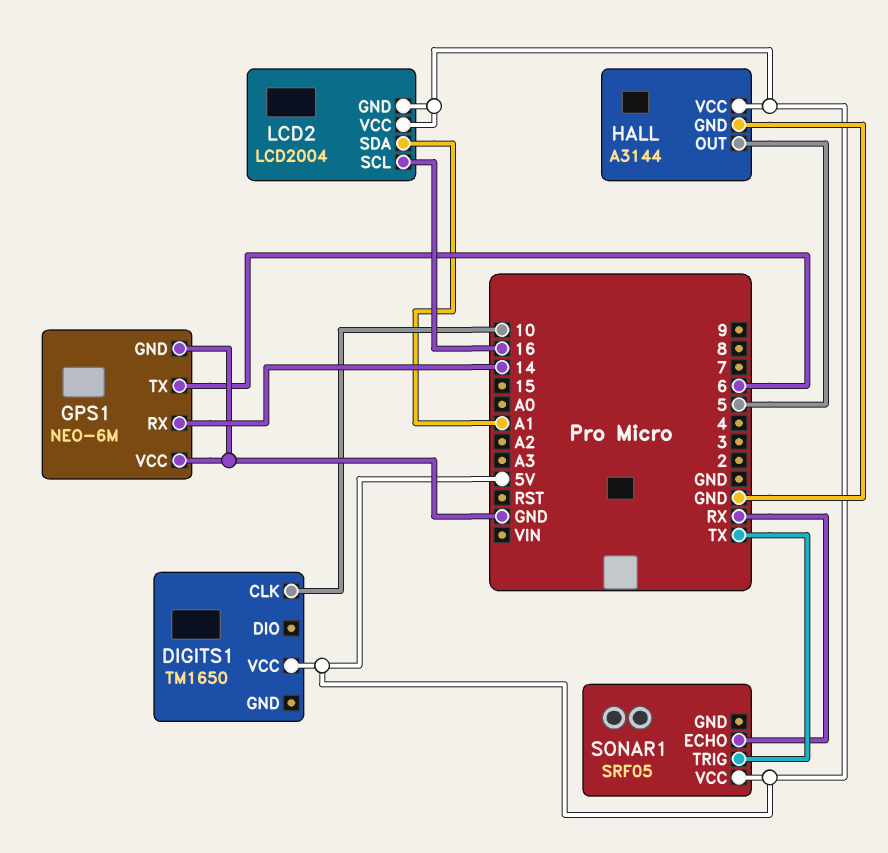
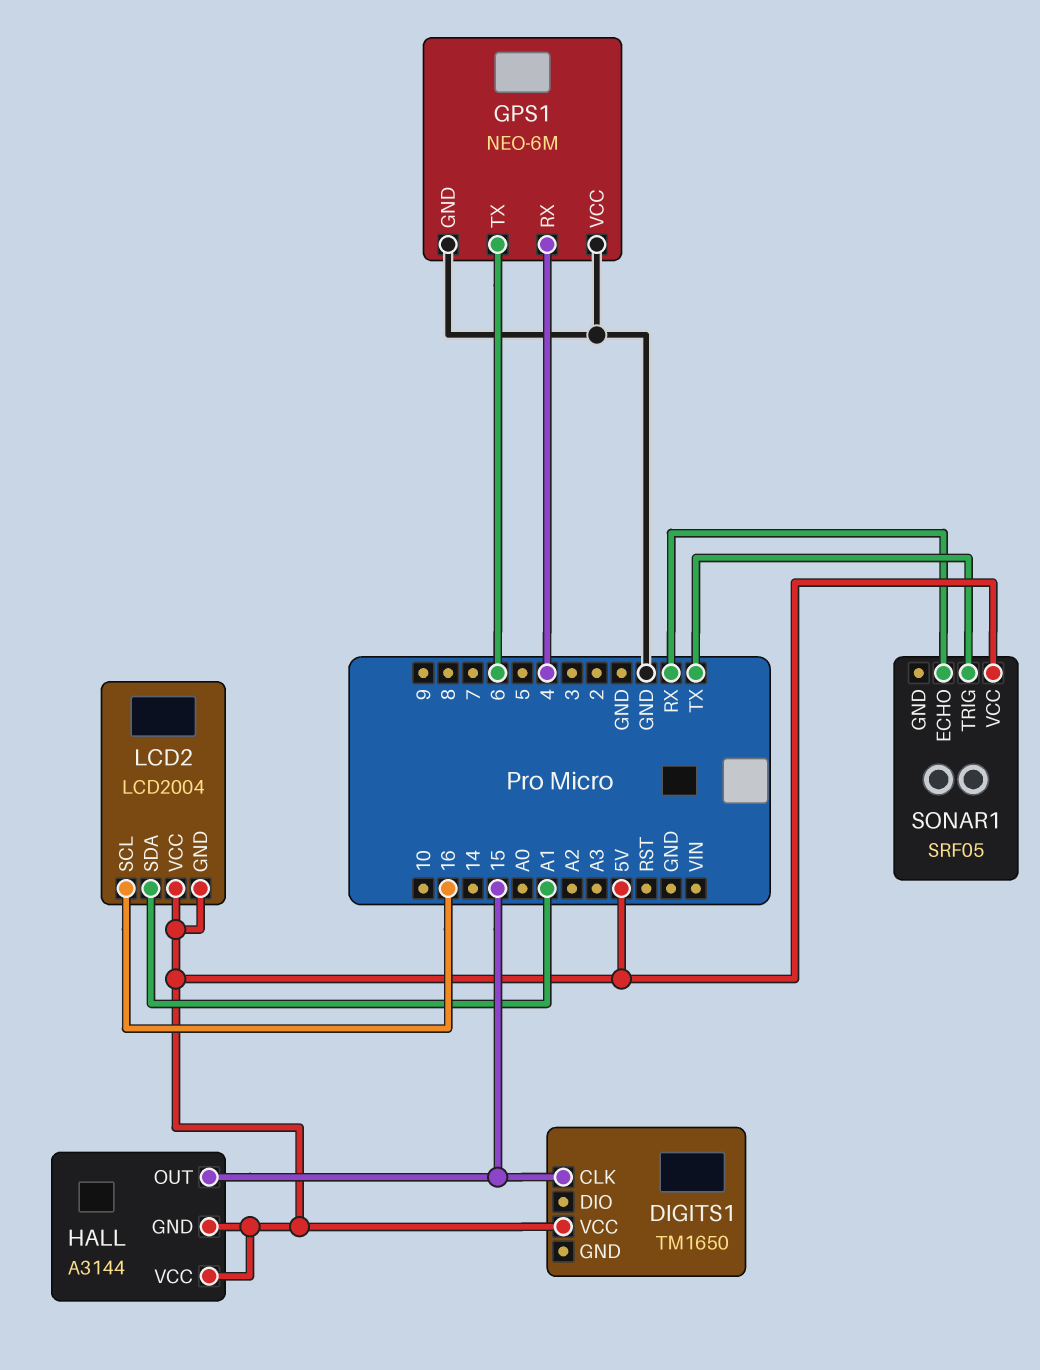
DIGITS1 pin CLK: 10 -> 15
GPS1 pin RX: 14 -> 4
HALL pin GND: GND -> 5V
HALL pin OUT: 5 -> 15

